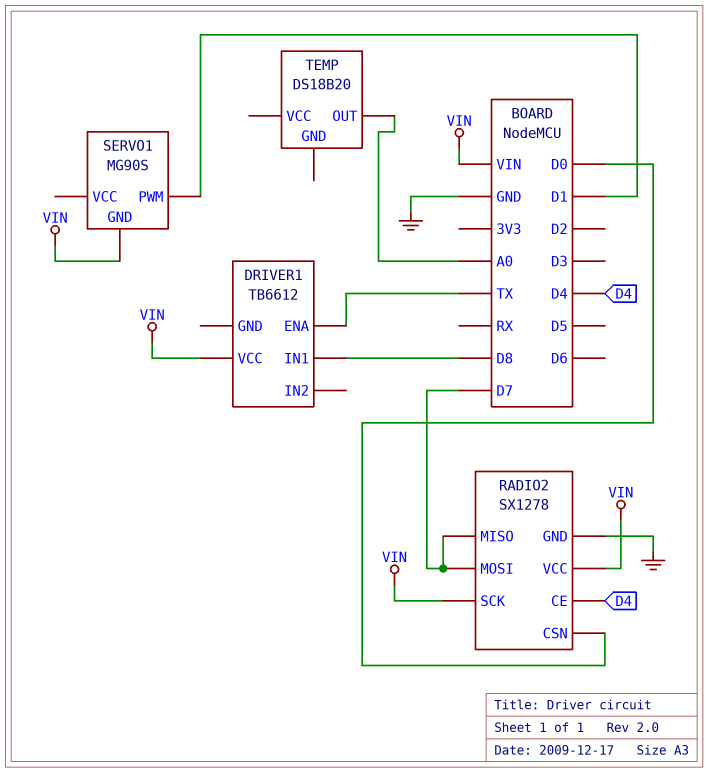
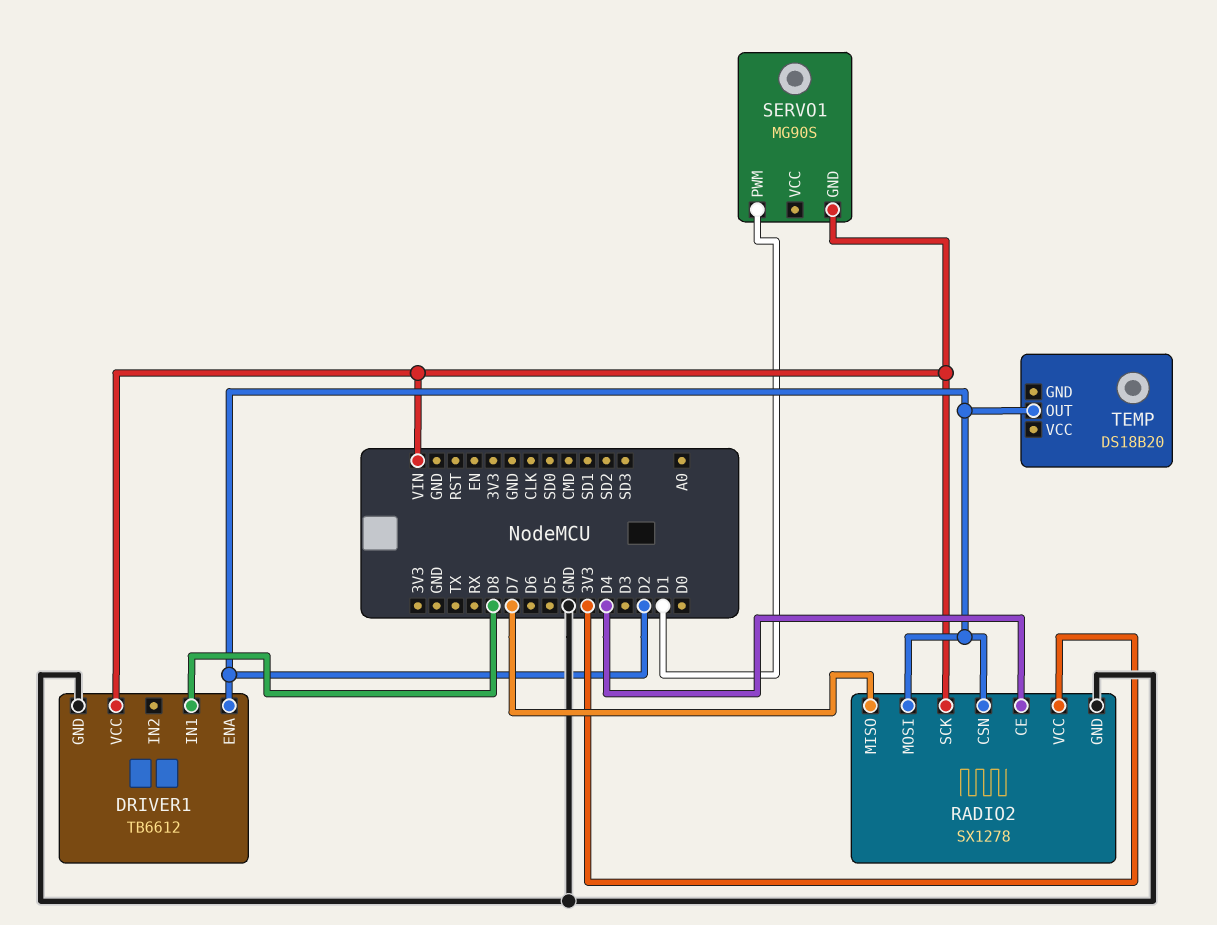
DRIVER1 pin ENA: TX -> D2
DRIVER1 pin GND: none -> GND
RADIO2 pin CSN: D0 -> D2
RADIO2 pin MOSI: D7 -> D2
RADIO2 pin VCC: VIN -> 3V3
TEMP pin OUT: A0 -> D2

